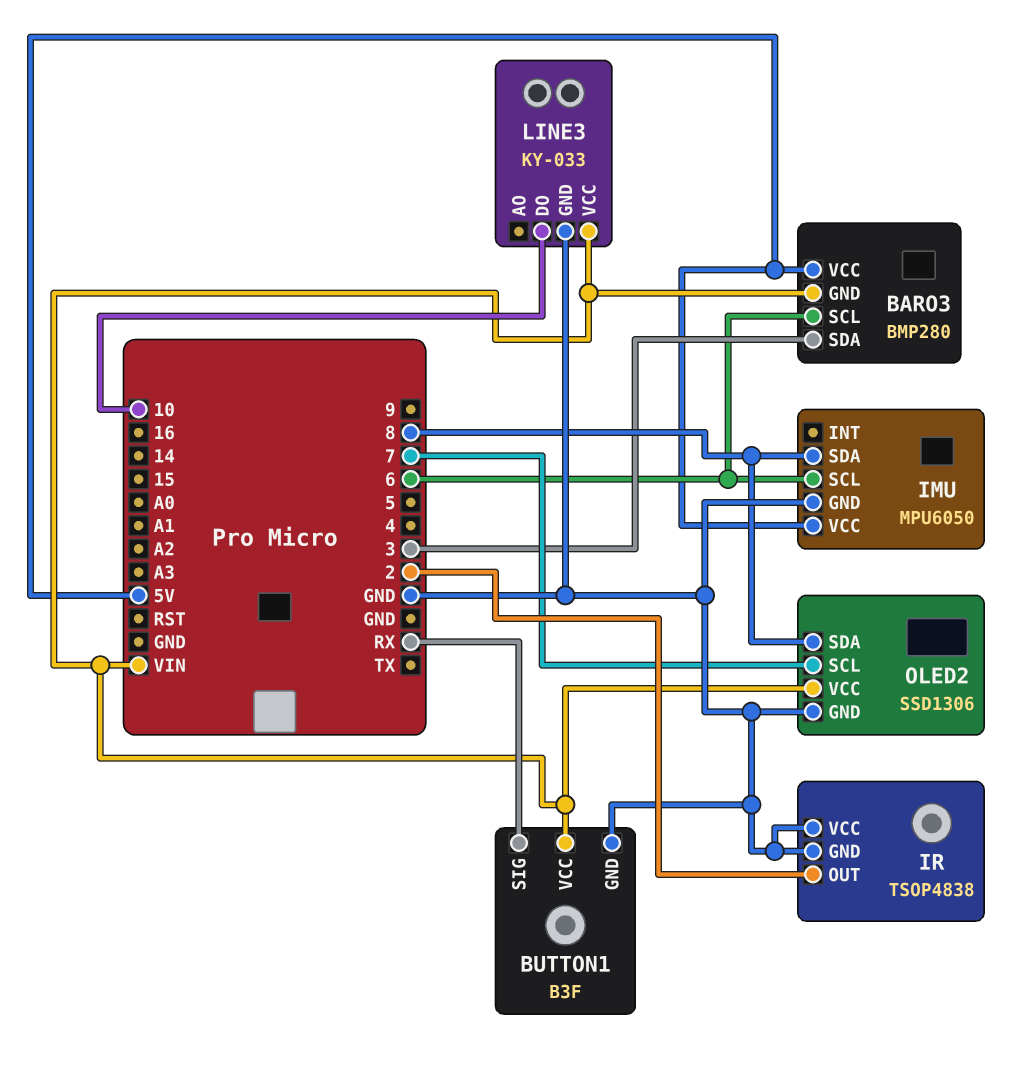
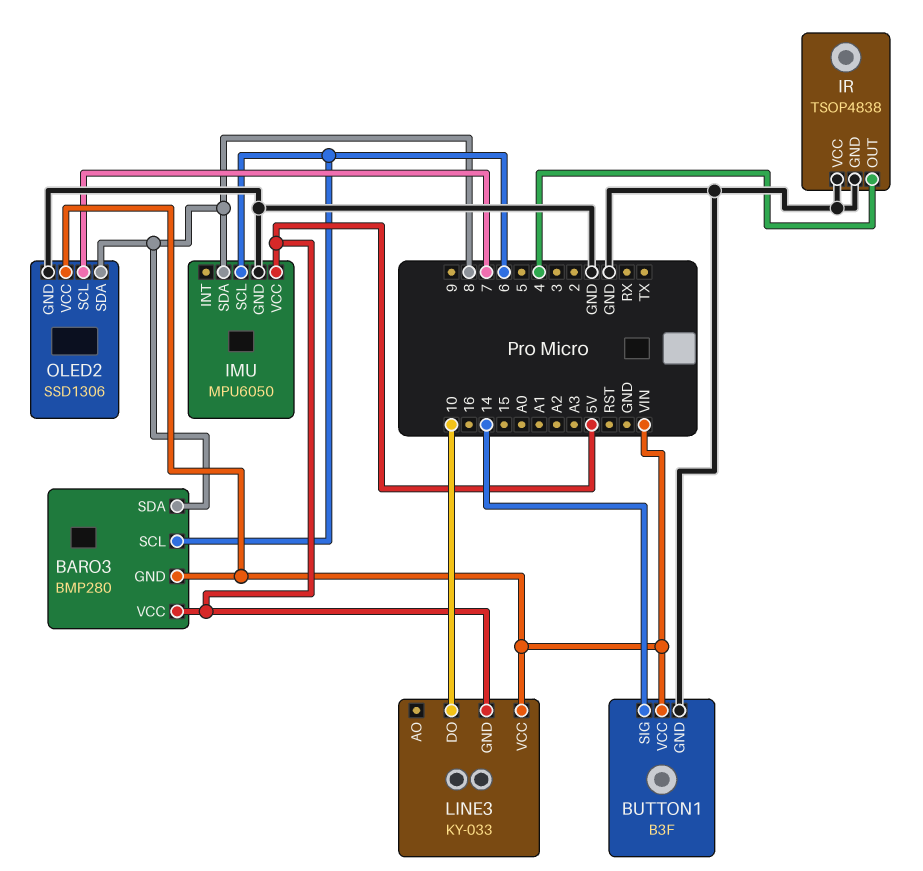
BARO3 pin SDA: 3 -> 8
BUTTON1 pin SIG: RX -> 14
IR pin OUT: 2 -> 4
LINE3 pin GND: GND -> 5V

